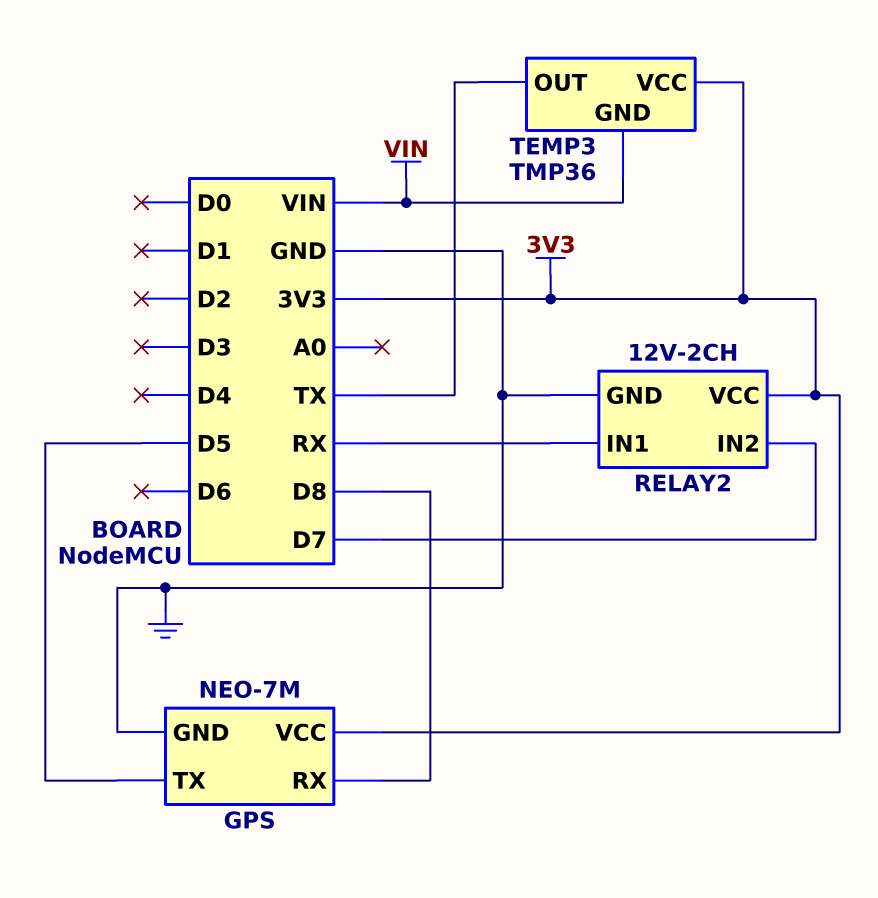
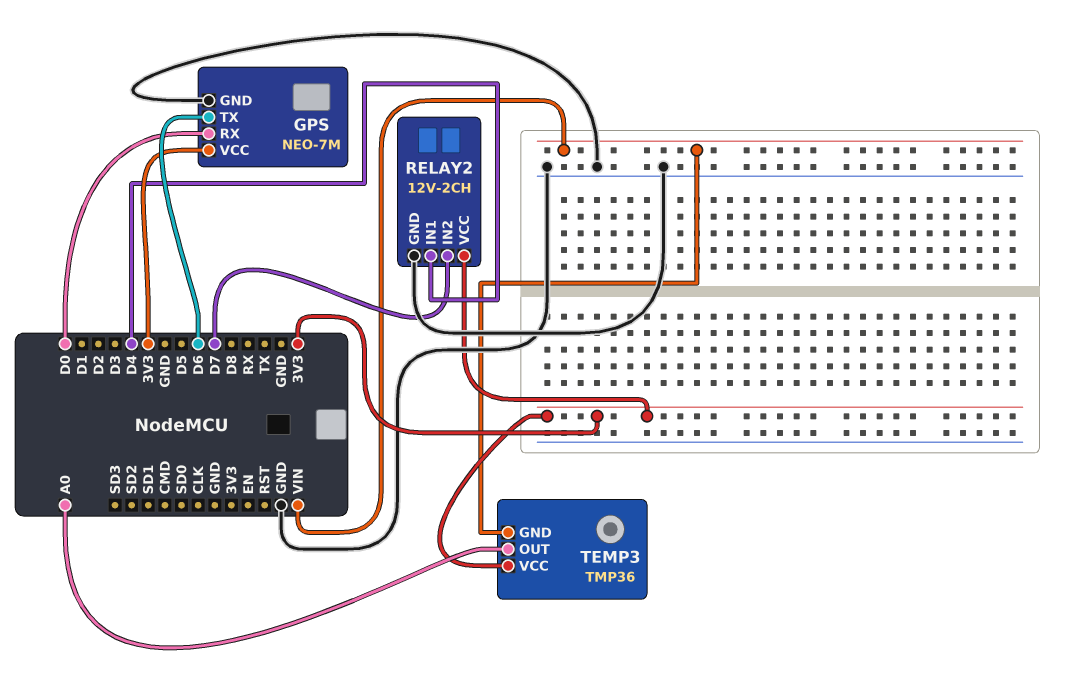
GPS pin RX: D8 -> D0
GPS pin TX: D5 -> D6
RELAY2 pin IN1: RX -> D4
TEMP3 pin OUT: TX -> A0

